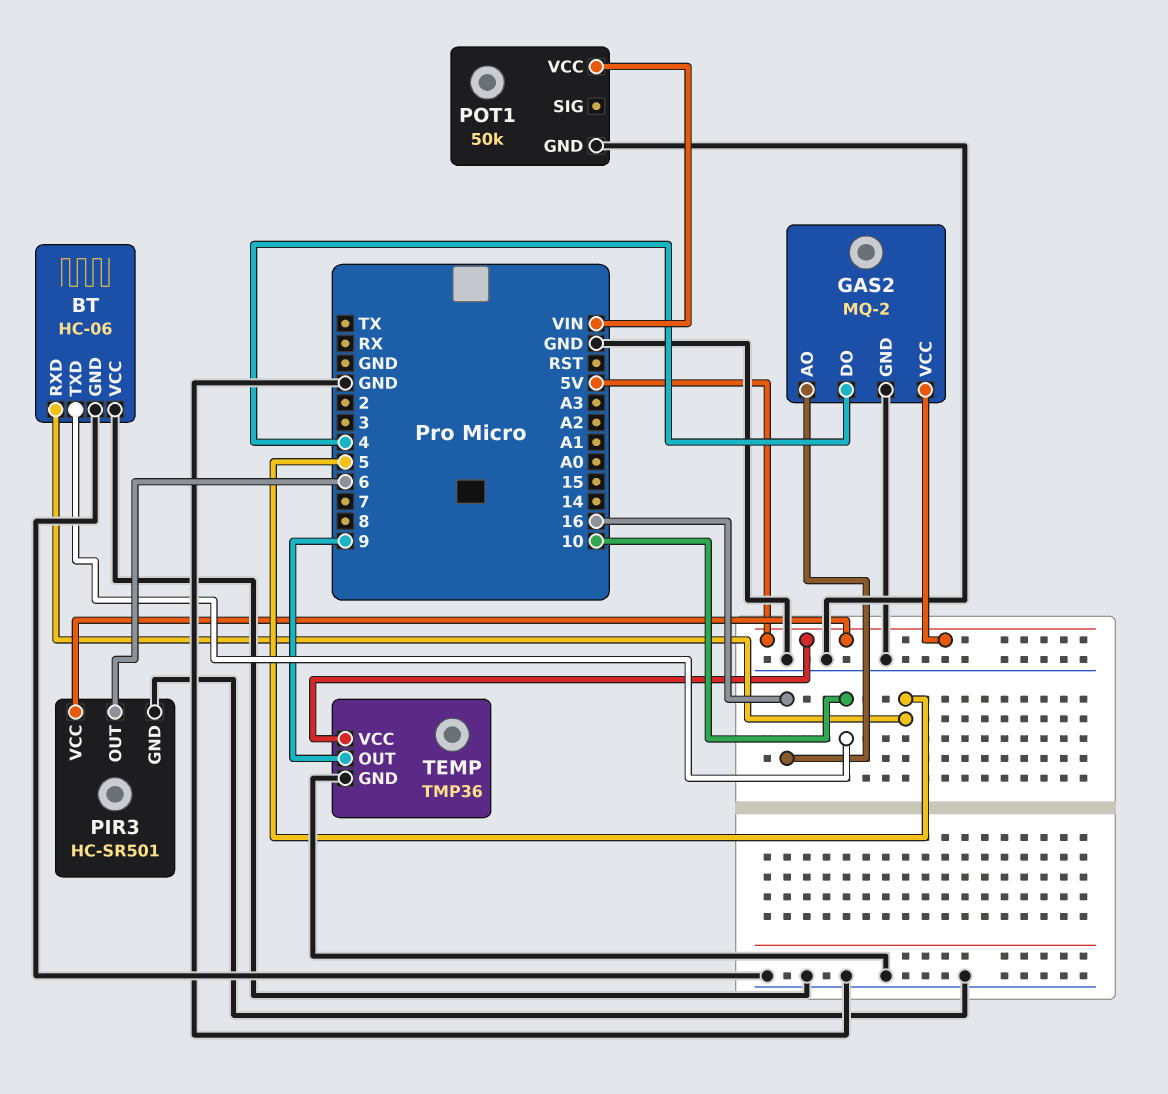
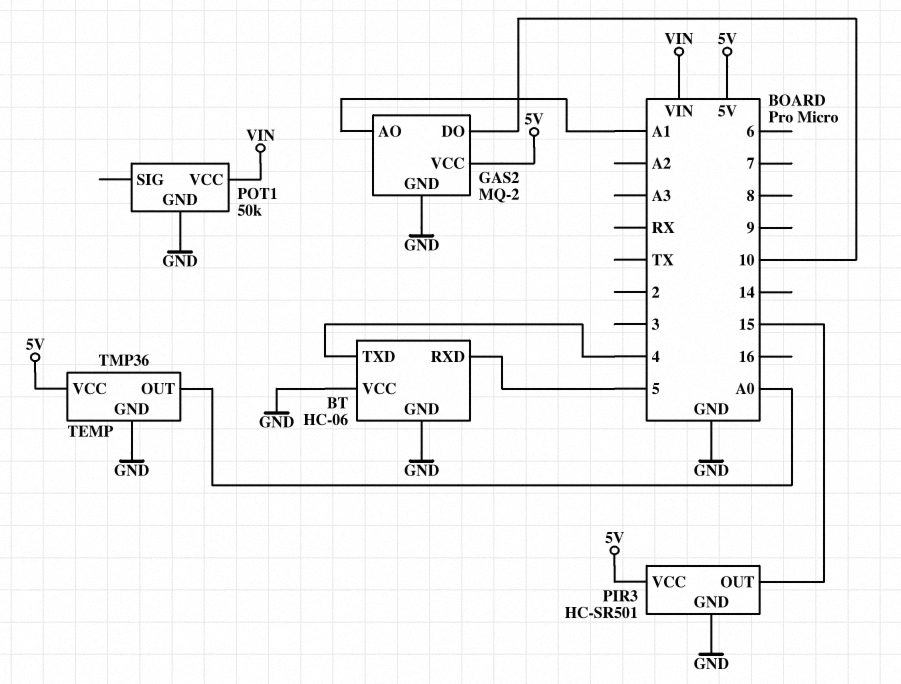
BT pin TXD: 10 -> 4
GAS2 pin AO: 16 -> A1
GAS2 pin DO: 4 -> 10
PIR3 pin OUT: 6 -> 15
TEMP pin OUT: 9 -> A0

